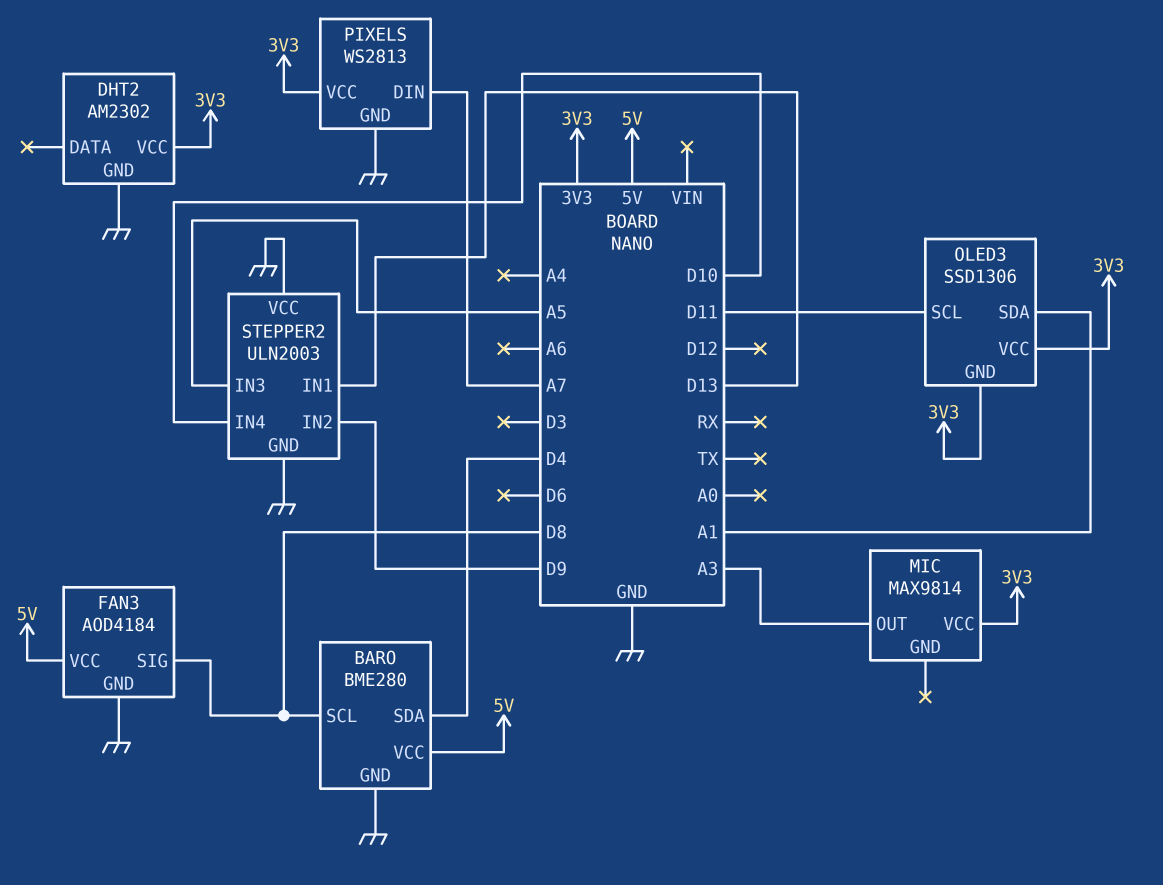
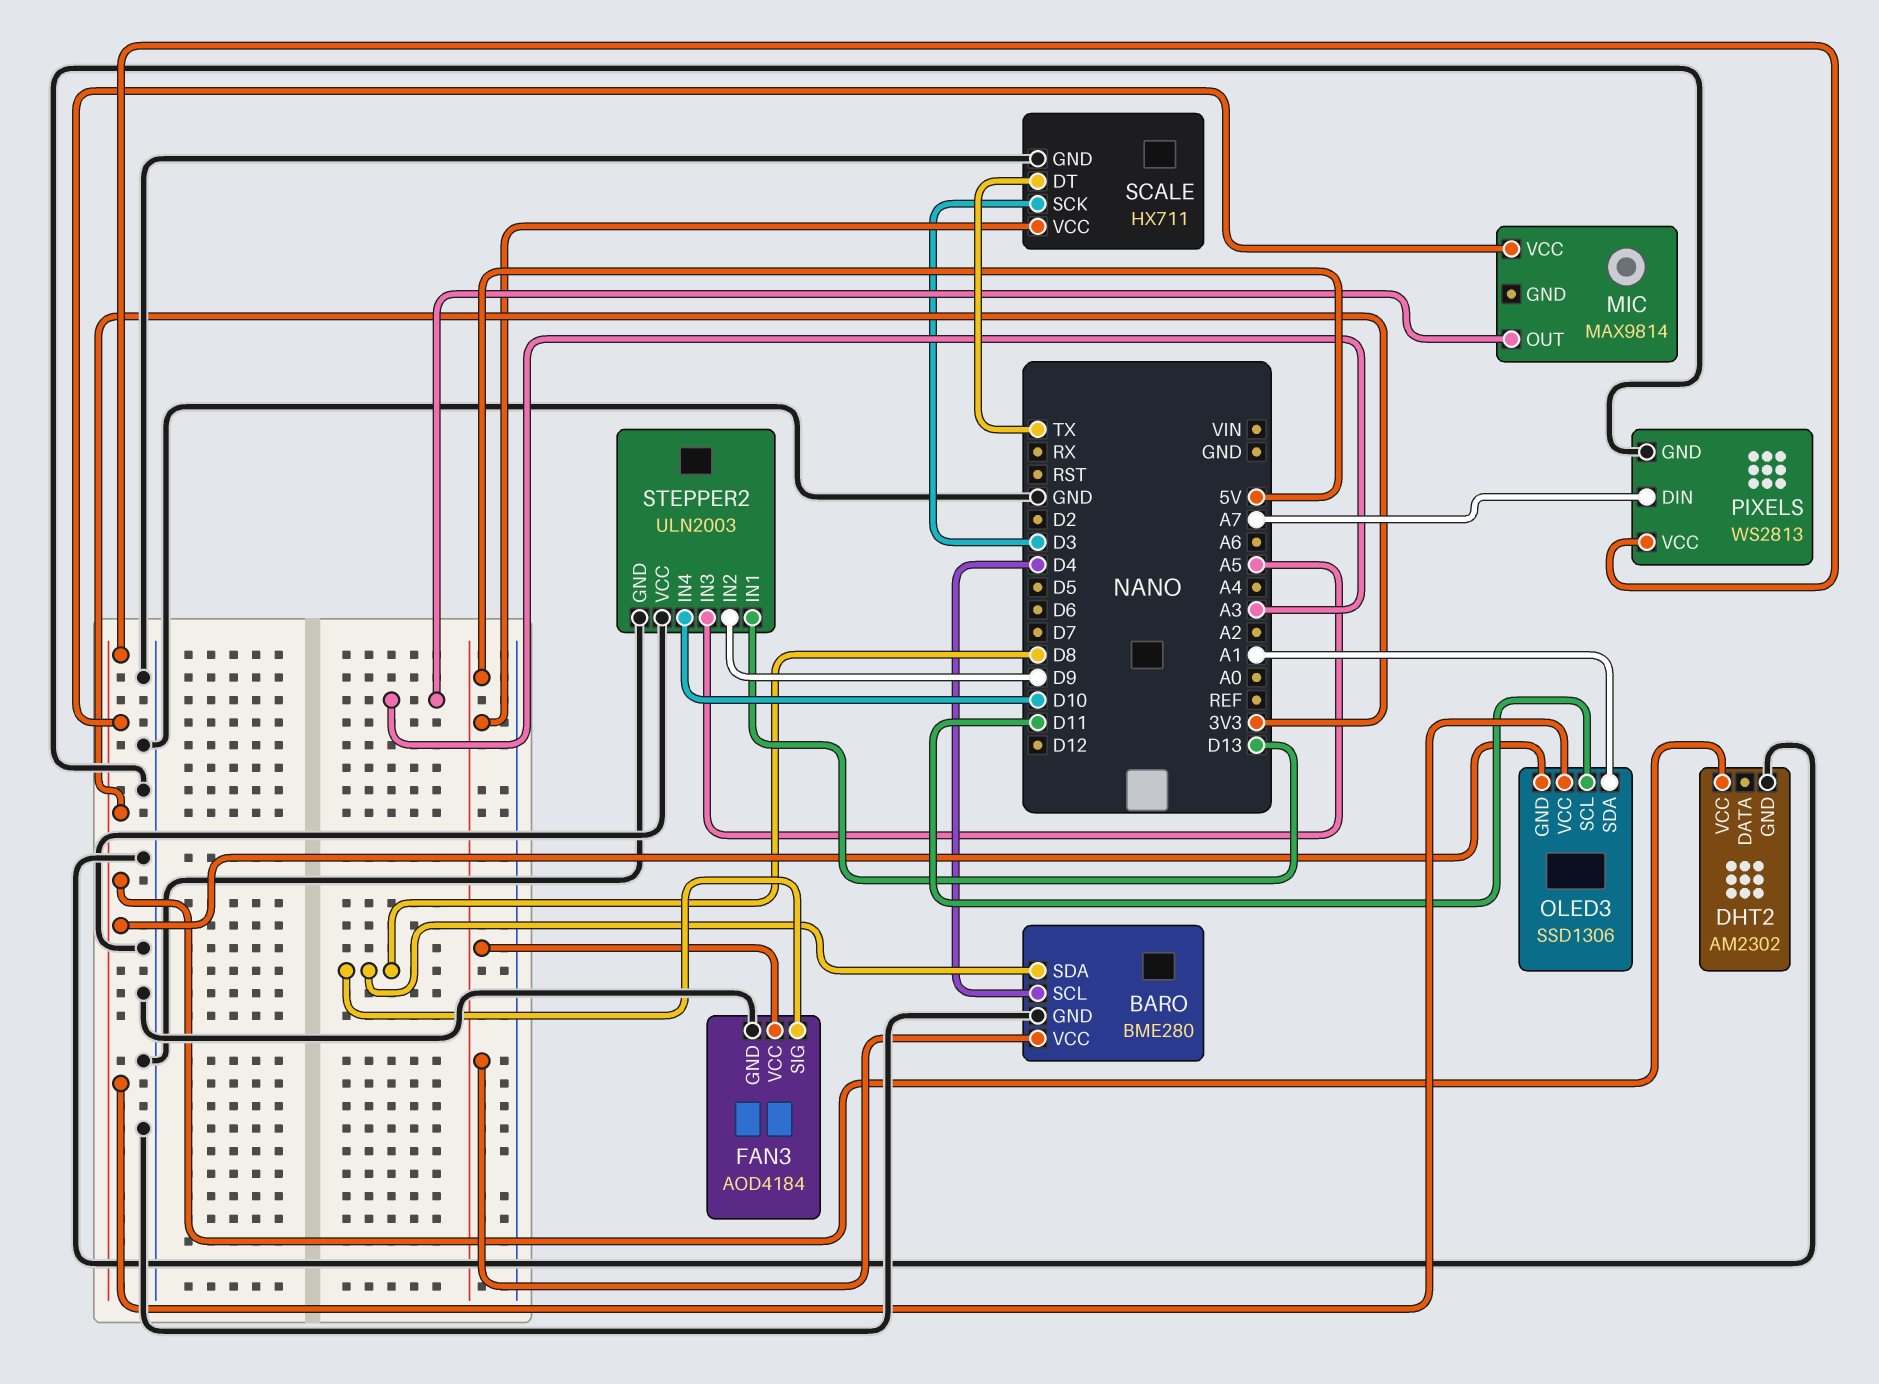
BARO pin SCL: D8 -> D4
BARO pin SDA: D4 -> D8
SCALE: none -> HX711
SCALE pin DT: none -> TX
SCALE pin GND: none -> GND
SCALE pin SCK: none -> D3
SCALE pin VCC: none -> 5V

